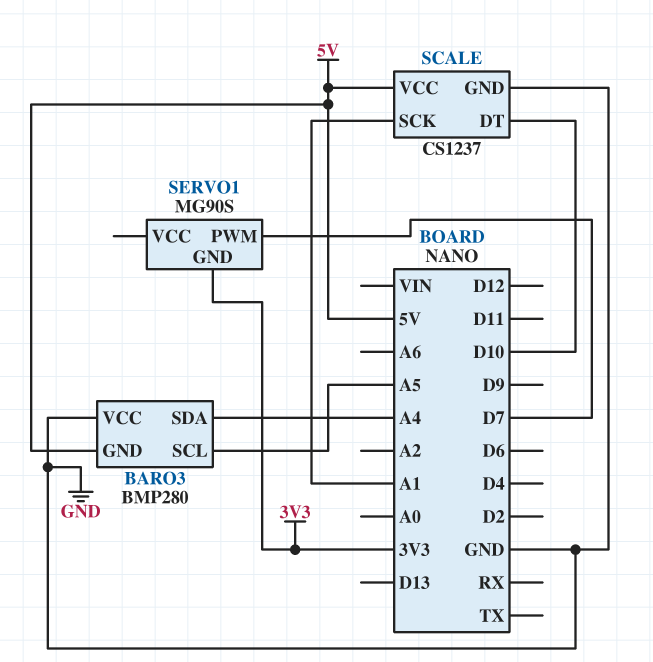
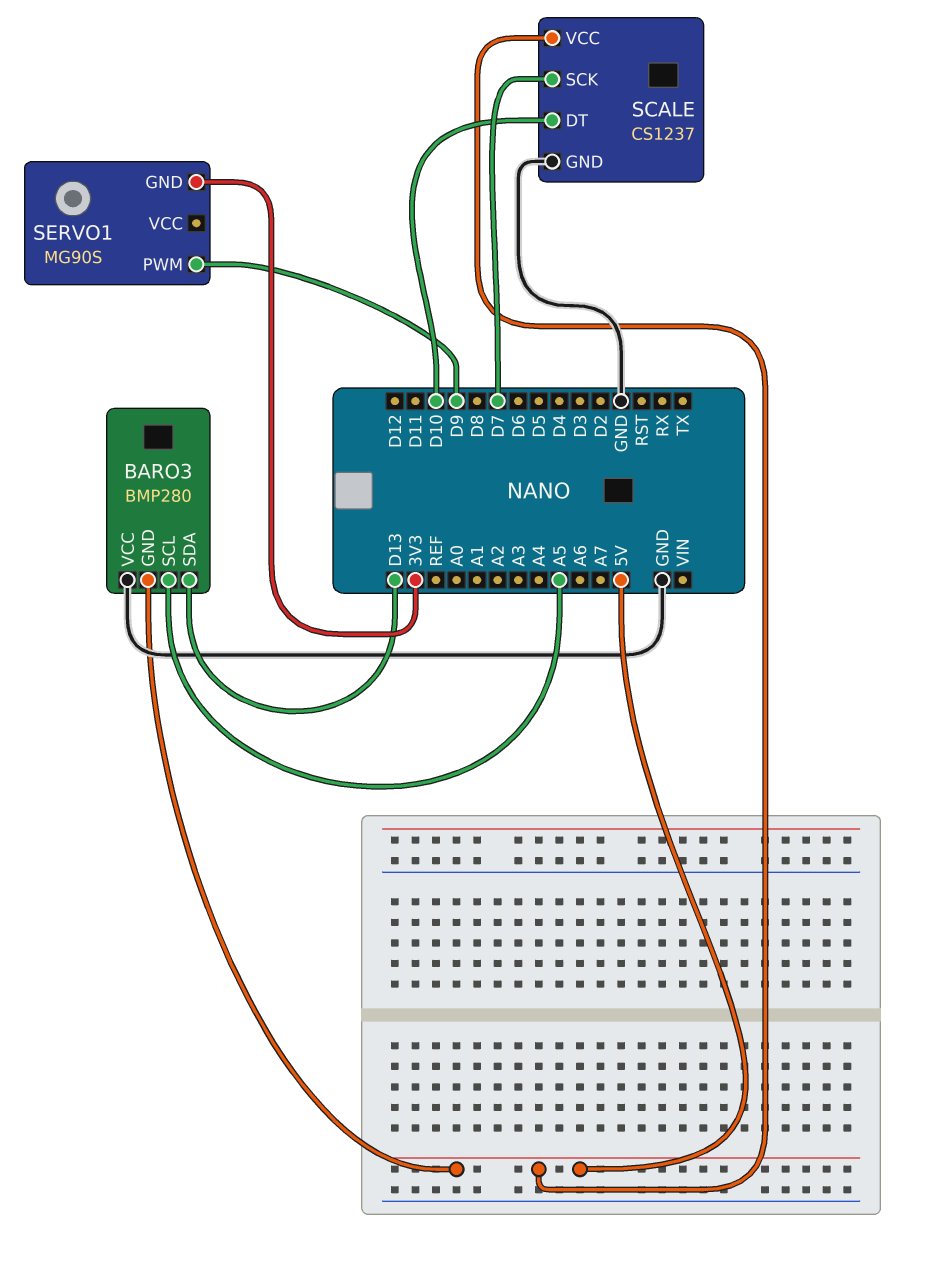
BARO3 pin SDA: A4 -> D13
SCALE pin SCK: A1 -> D7
SERVO1 pin PWM: D7 -> D9

